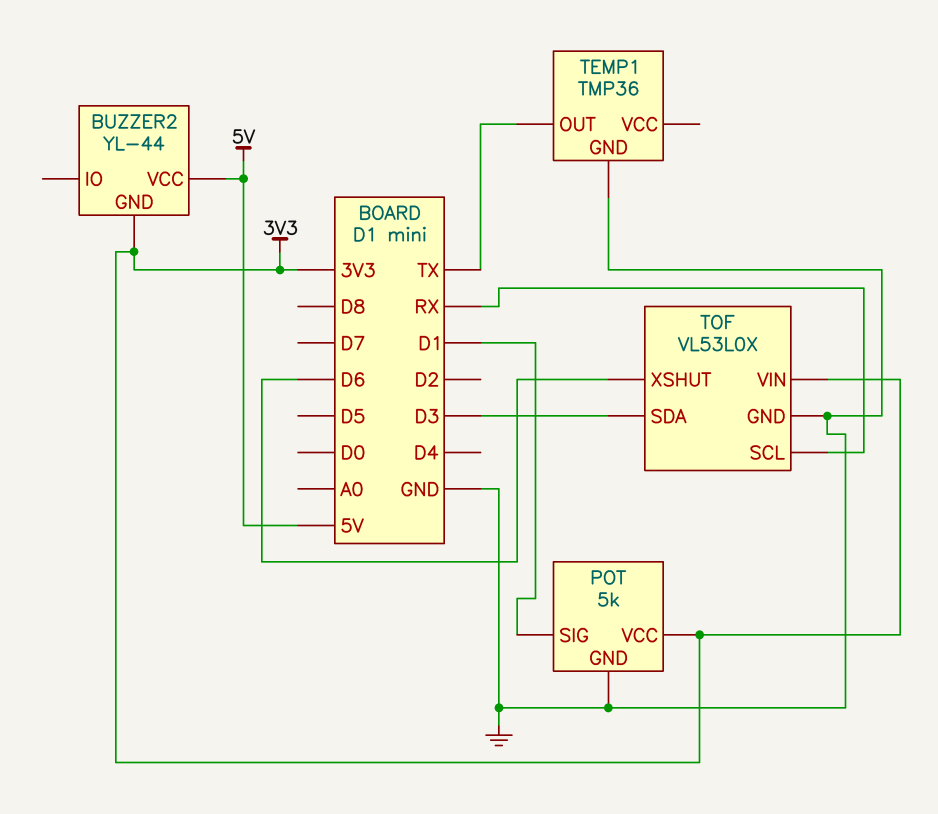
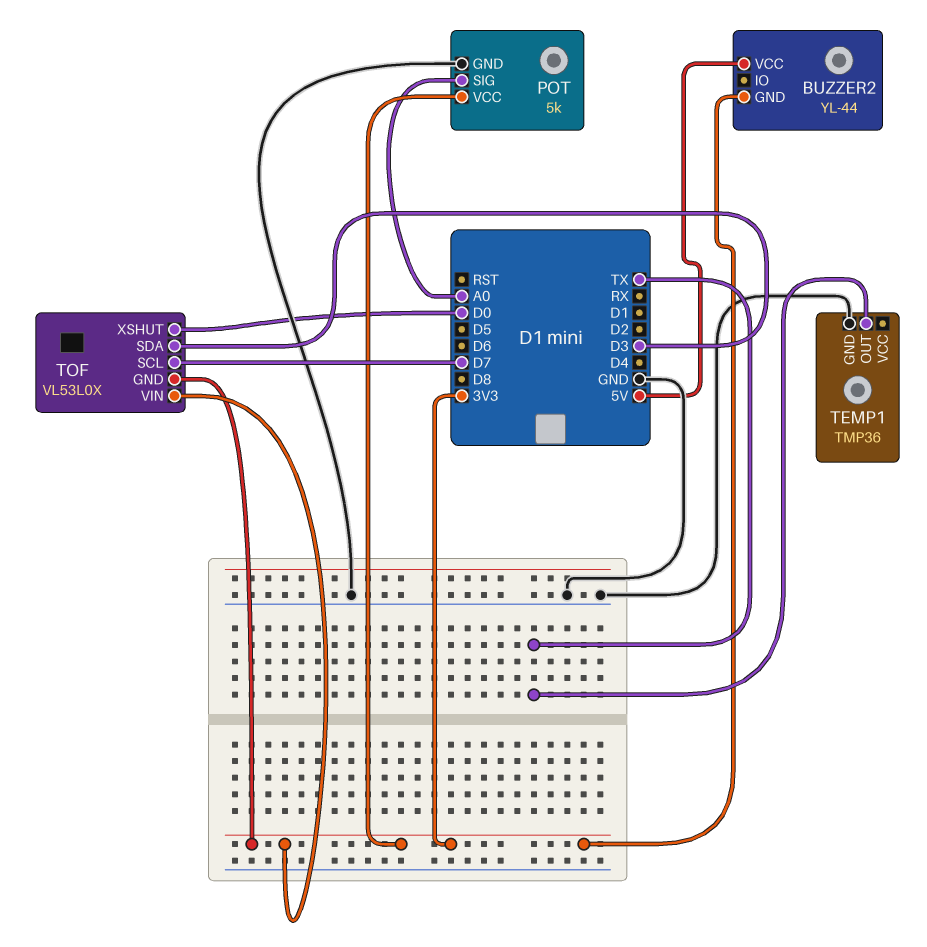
POT pin SIG: D1 -> A0
TOF pin GND: GND -> 3V3
TOF pin SCL: RX -> D7
TOF pin XSHUT: D6 -> D0

